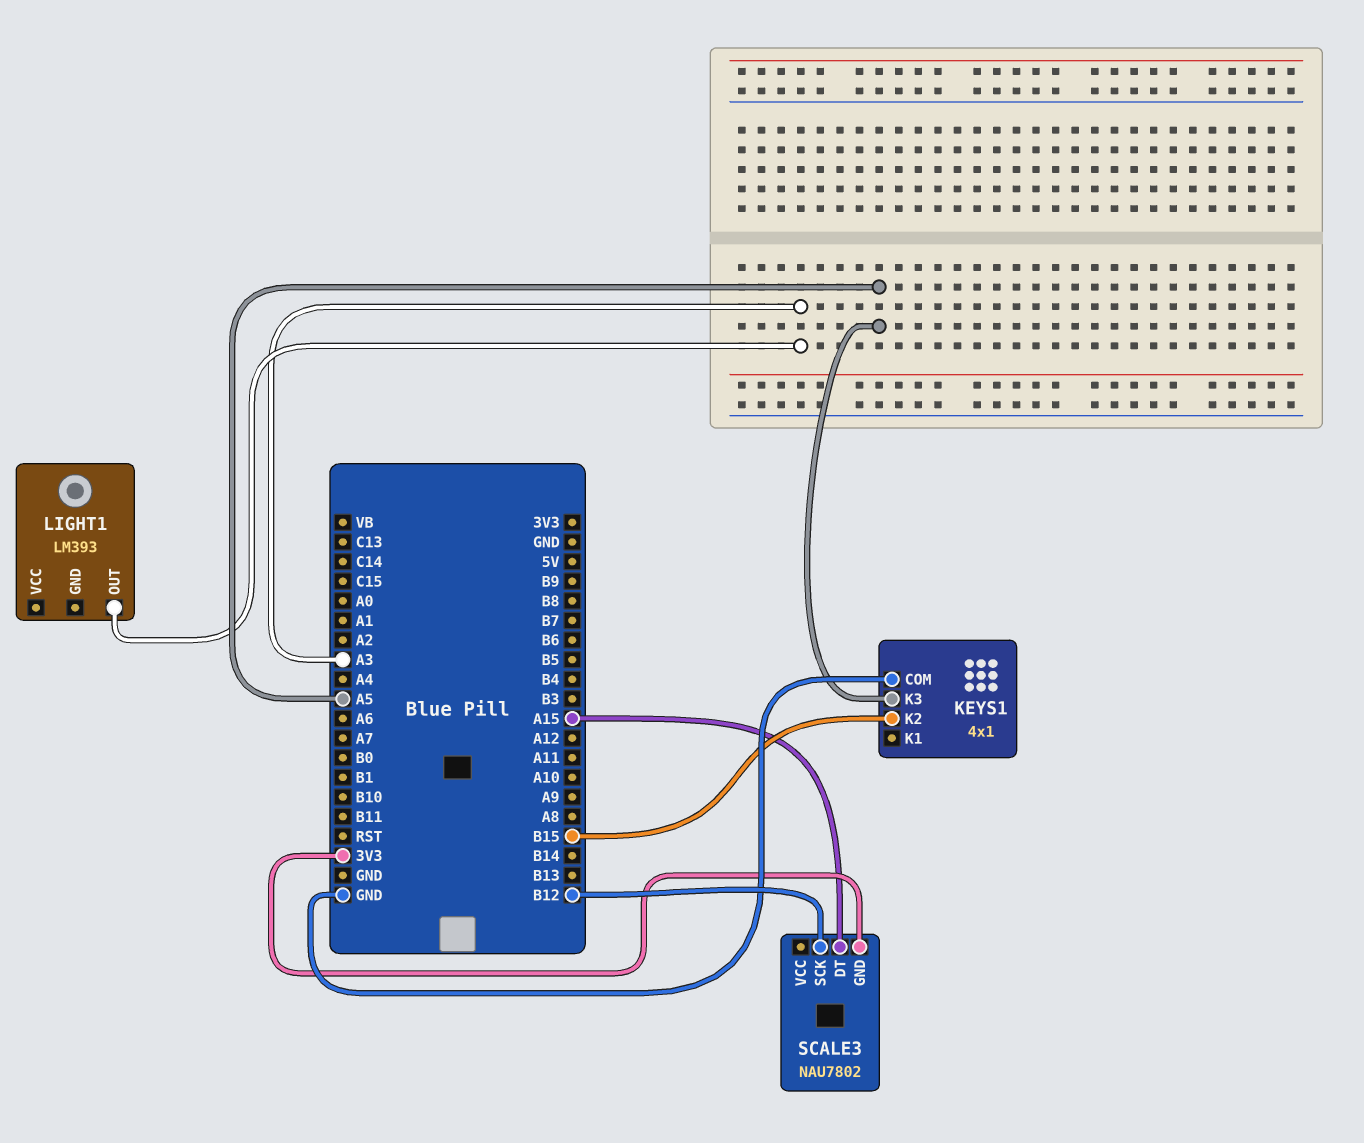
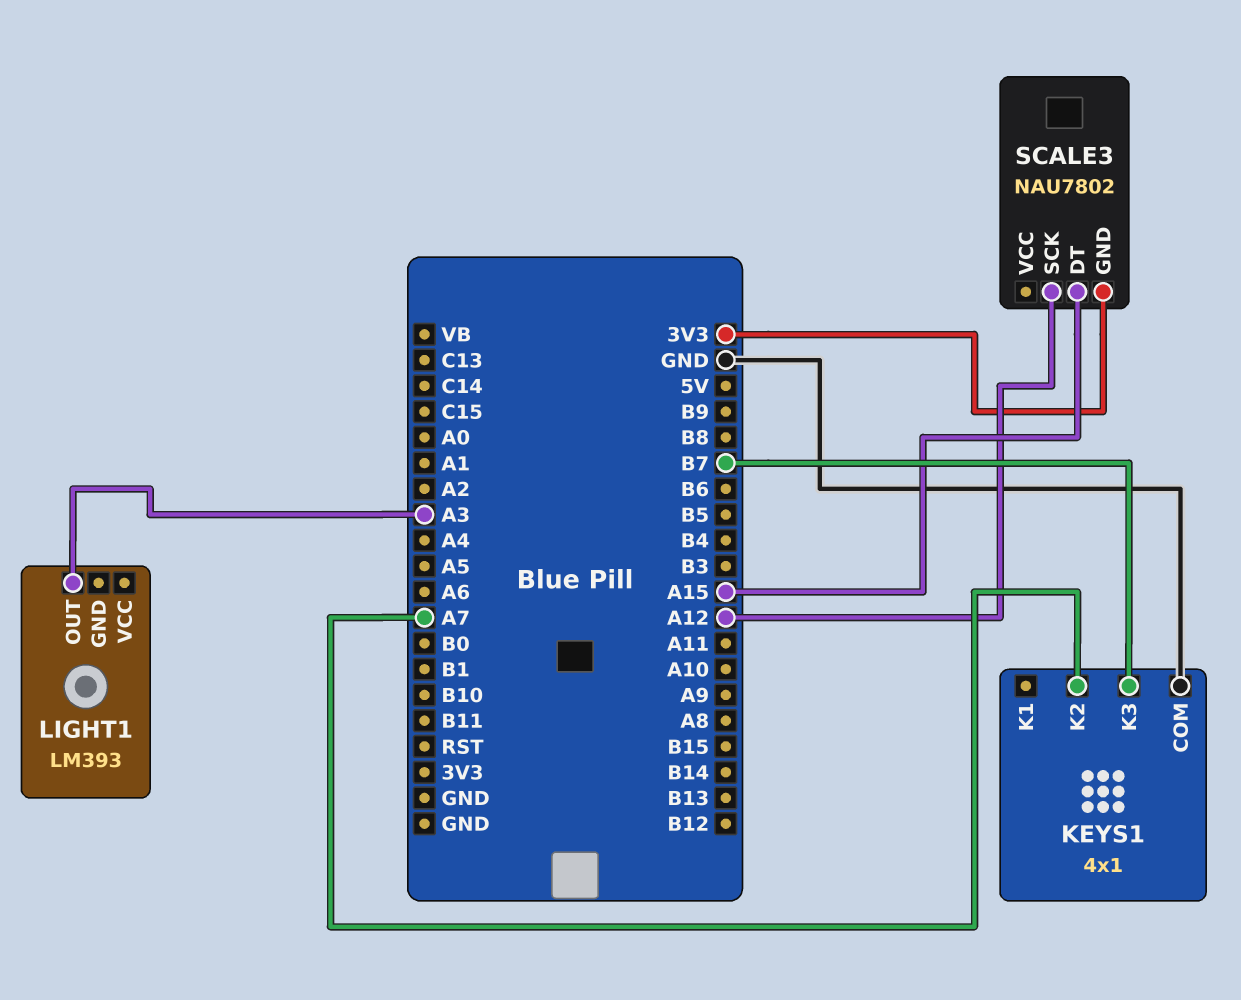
KEYS1 pin K2: B15 -> A7
KEYS1 pin K3: A5 -> B7
SCALE3 pin SCK: B12 -> A12

